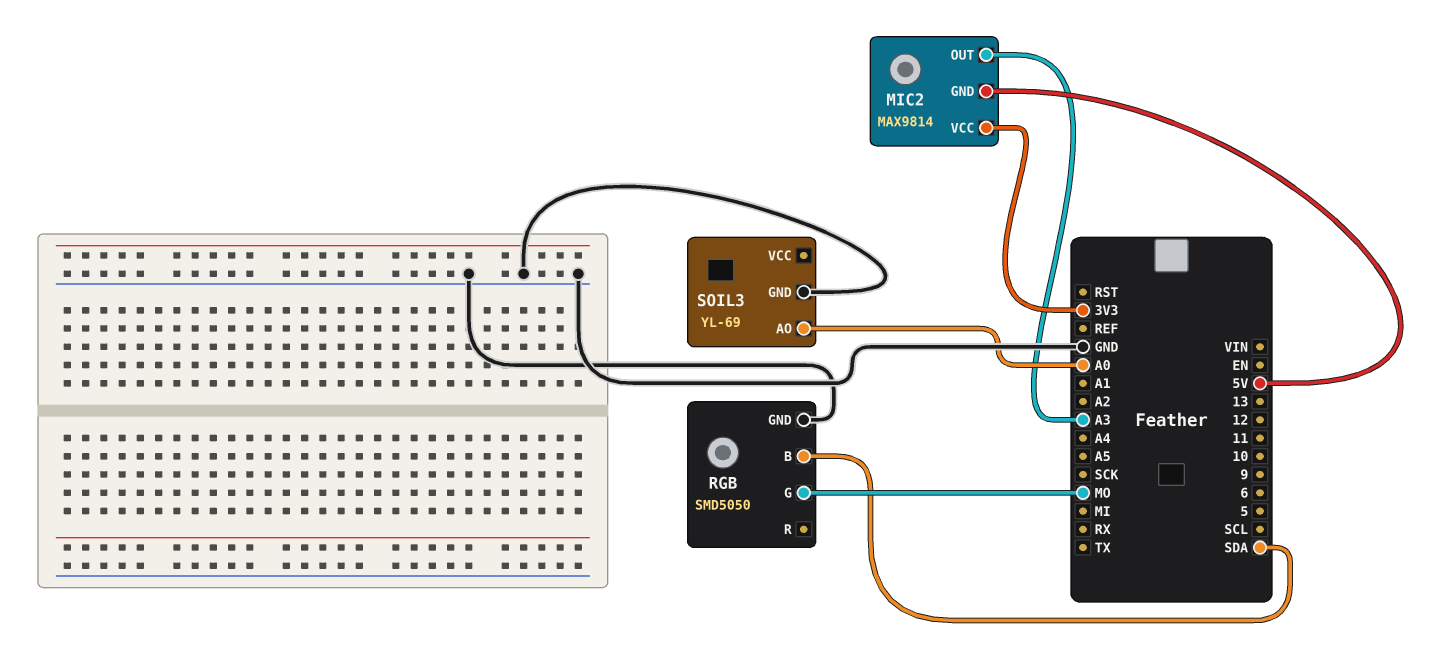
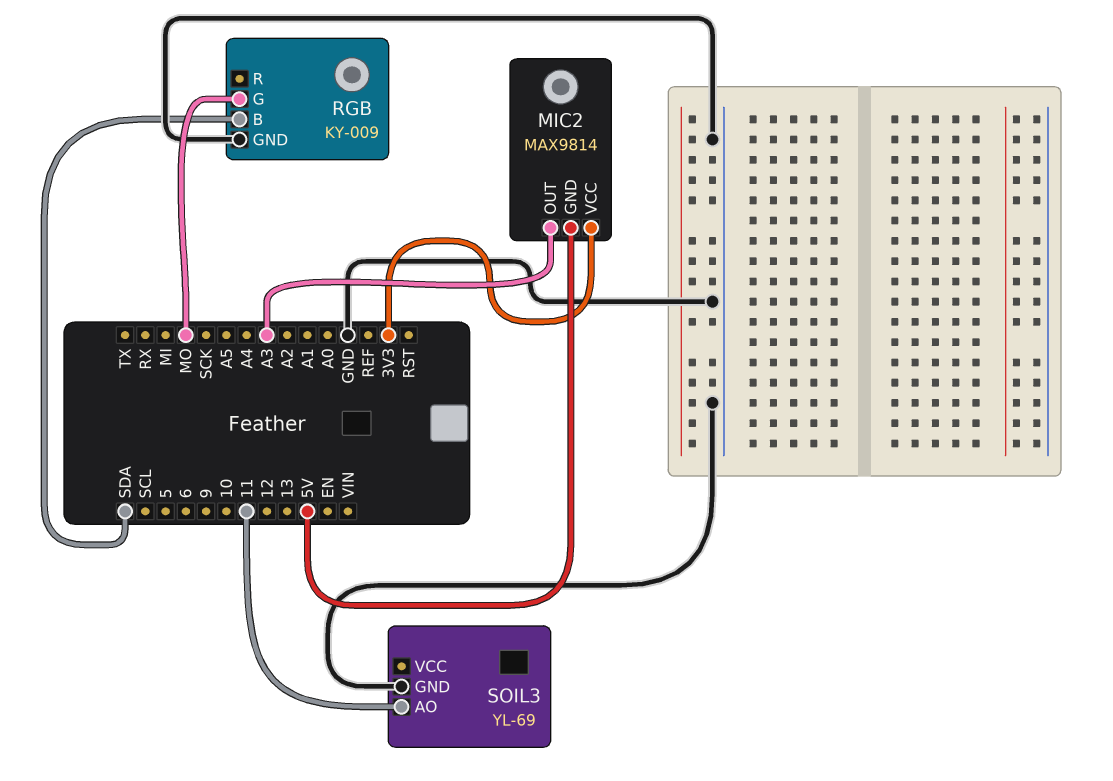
RGB: SMD5050 -> KY-009
SOIL3 pin AO: A0 -> 11

